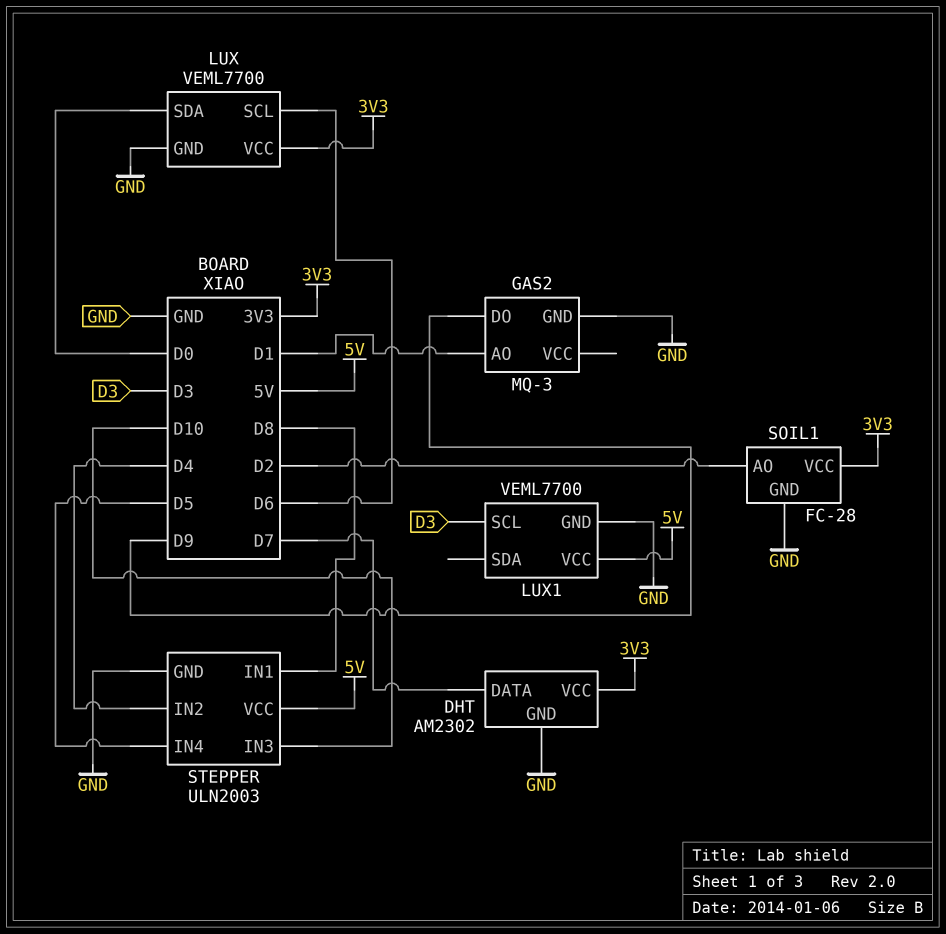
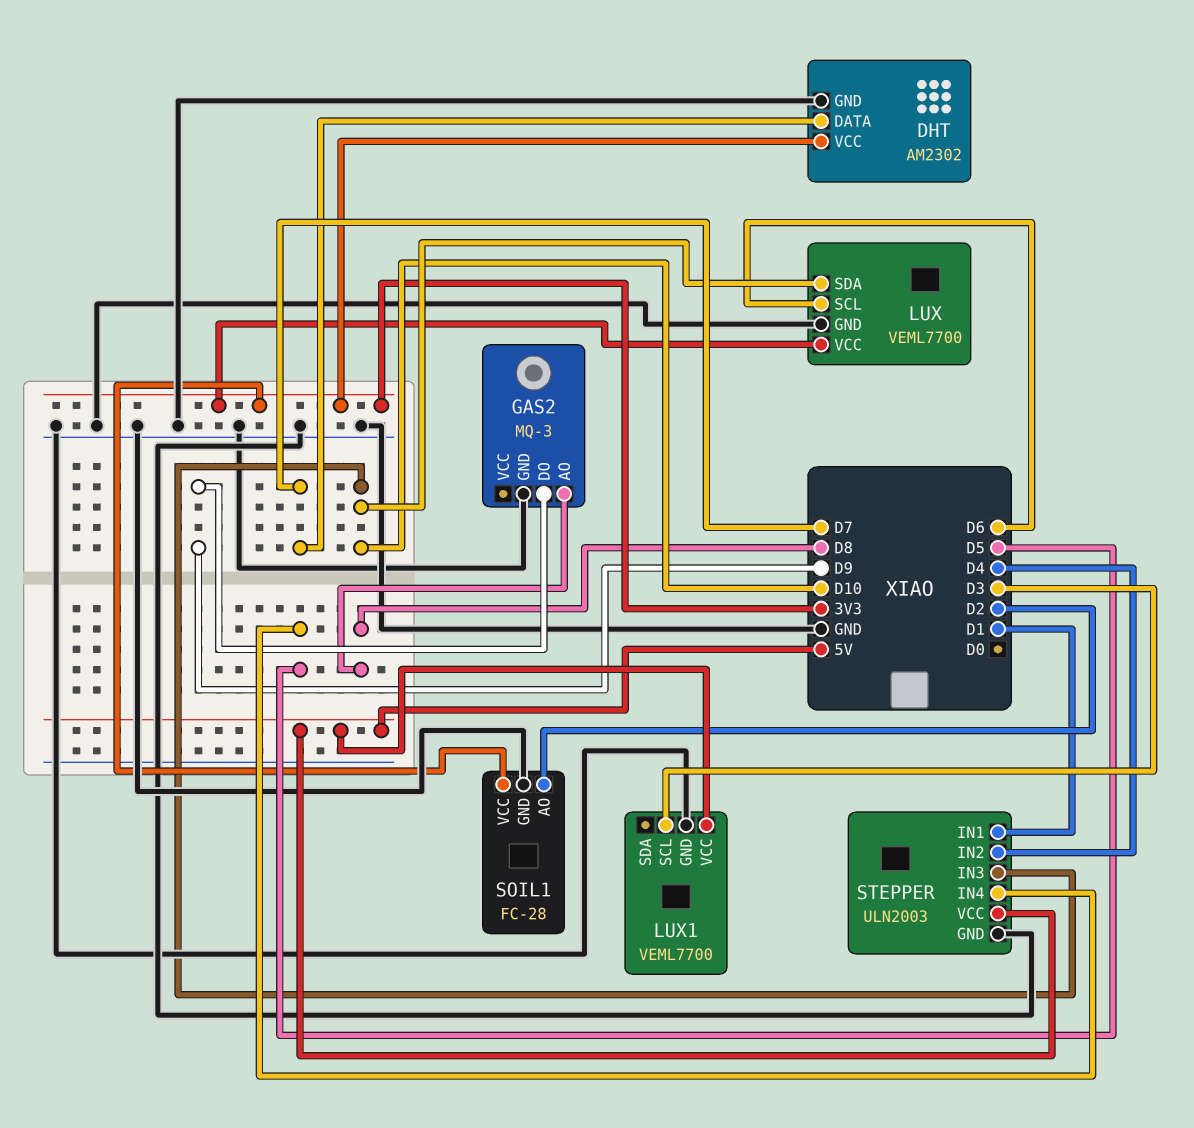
GAS2 pin AO: D1 -> D8
LUX pin SDA: D0 -> D10
STEPPER pin IN1: D8 -> D1

